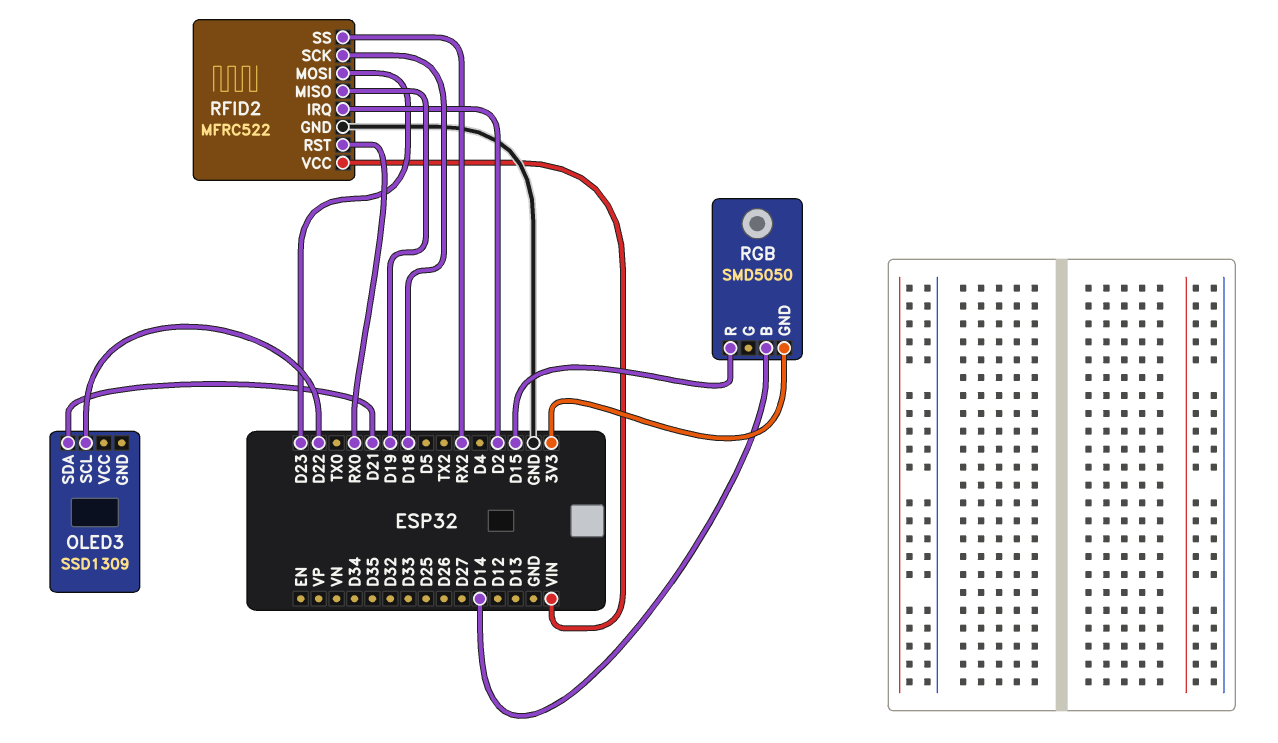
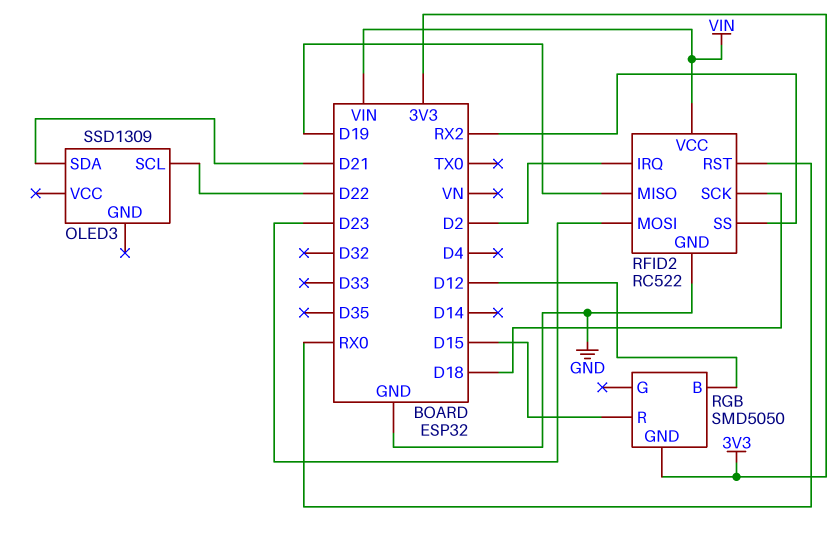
RFID2: MFRC522 -> RC522
RGB pin B: D14 -> D12

